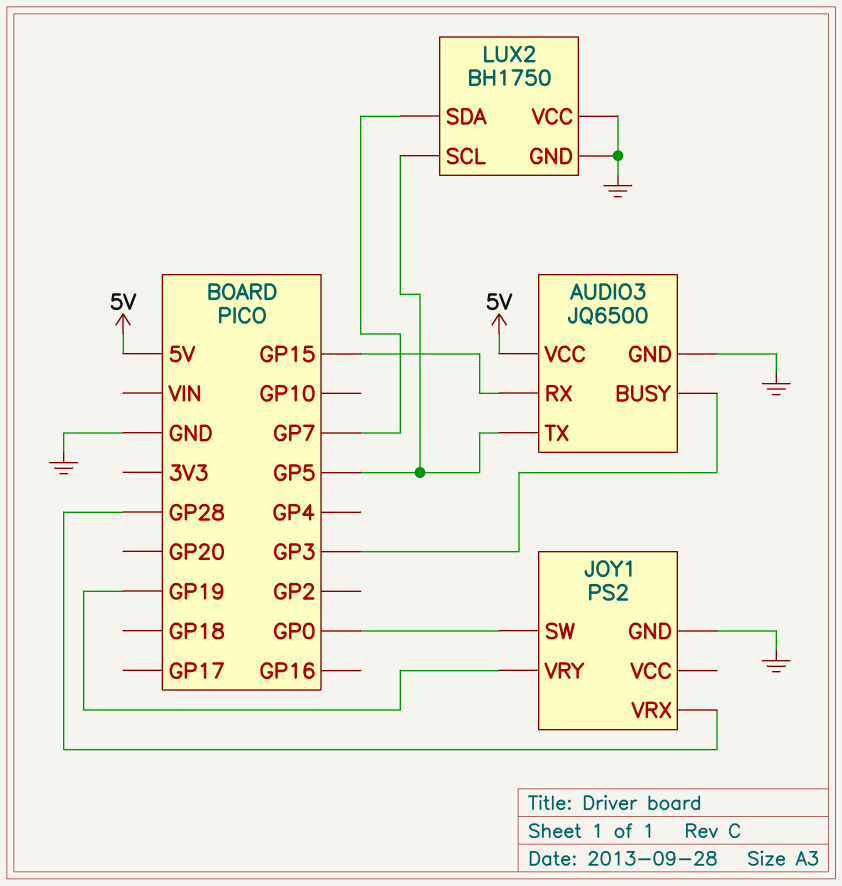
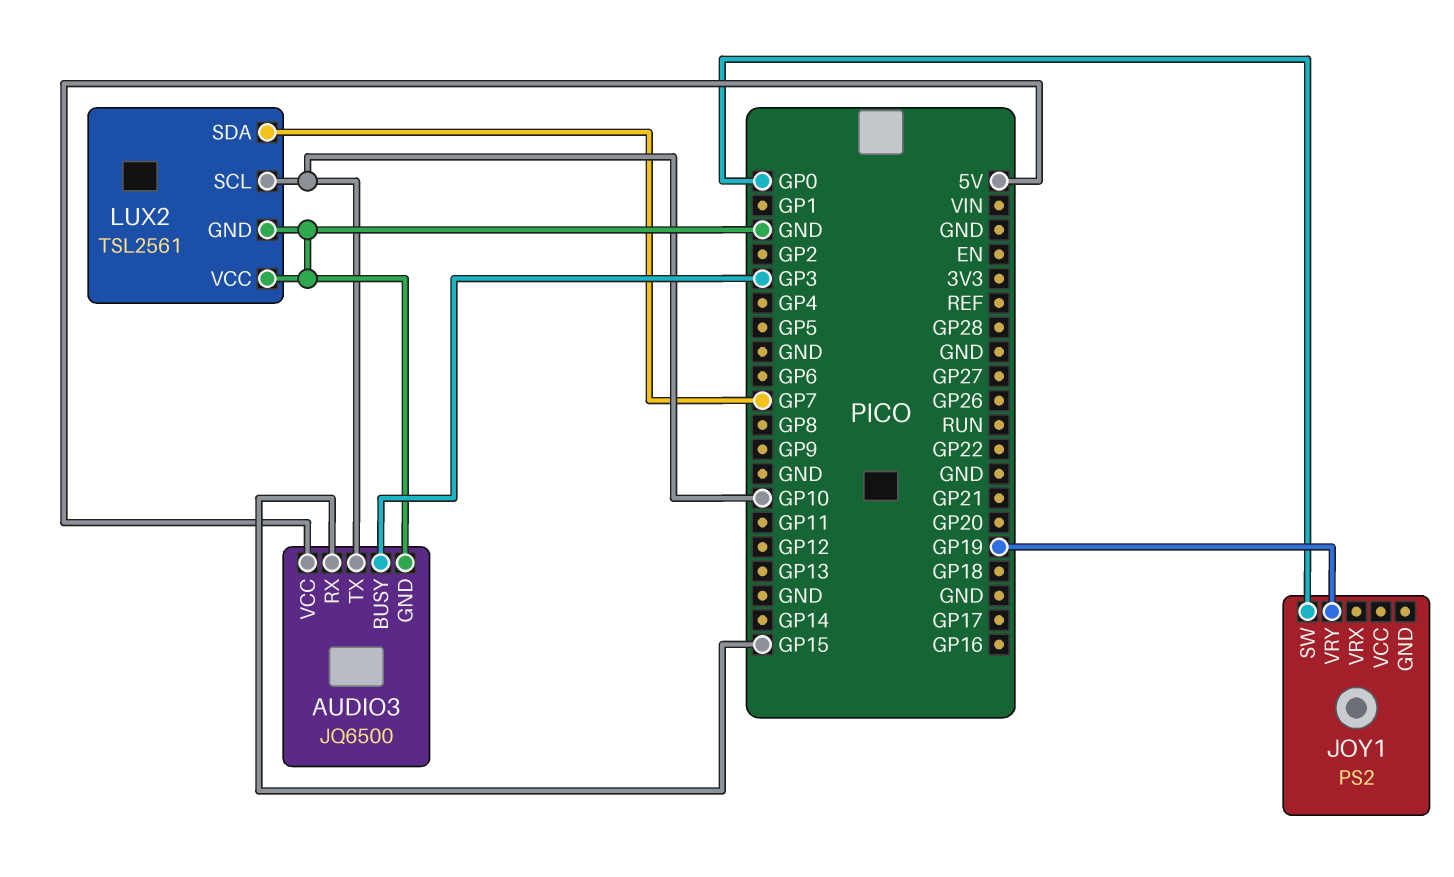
AUDIO3 pin TX: GP5 -> GP10
JOY1 pin GND: GND -> none
JOY1 pin VRX: GP28 -> none
LUX2: BH1750 -> TSL2561
LUX2 pin SCL: GP5 -> GP10

